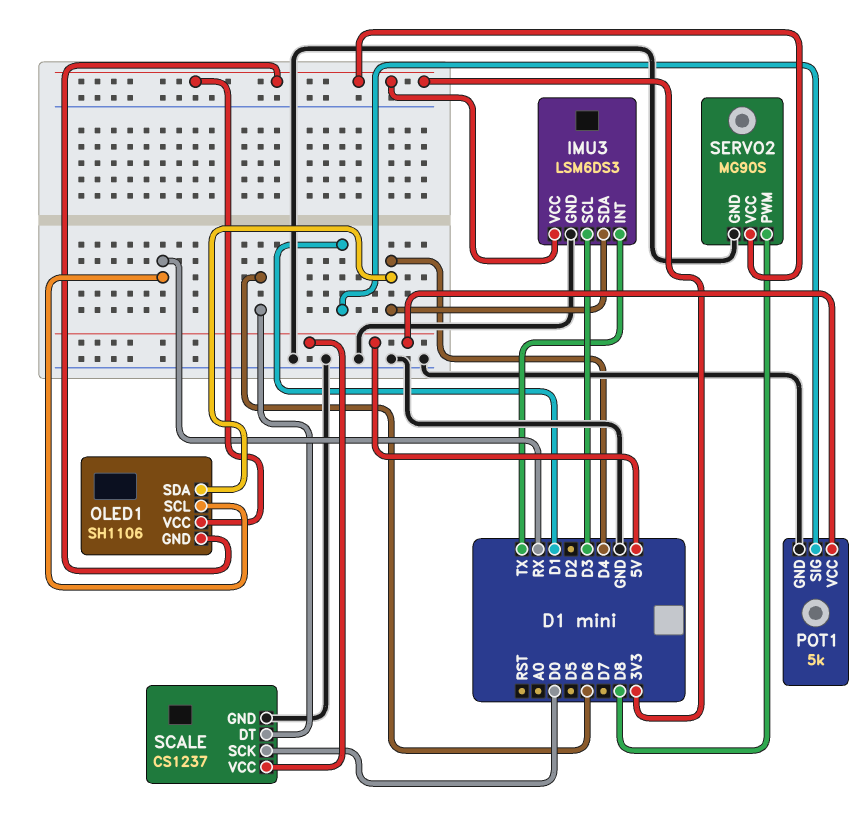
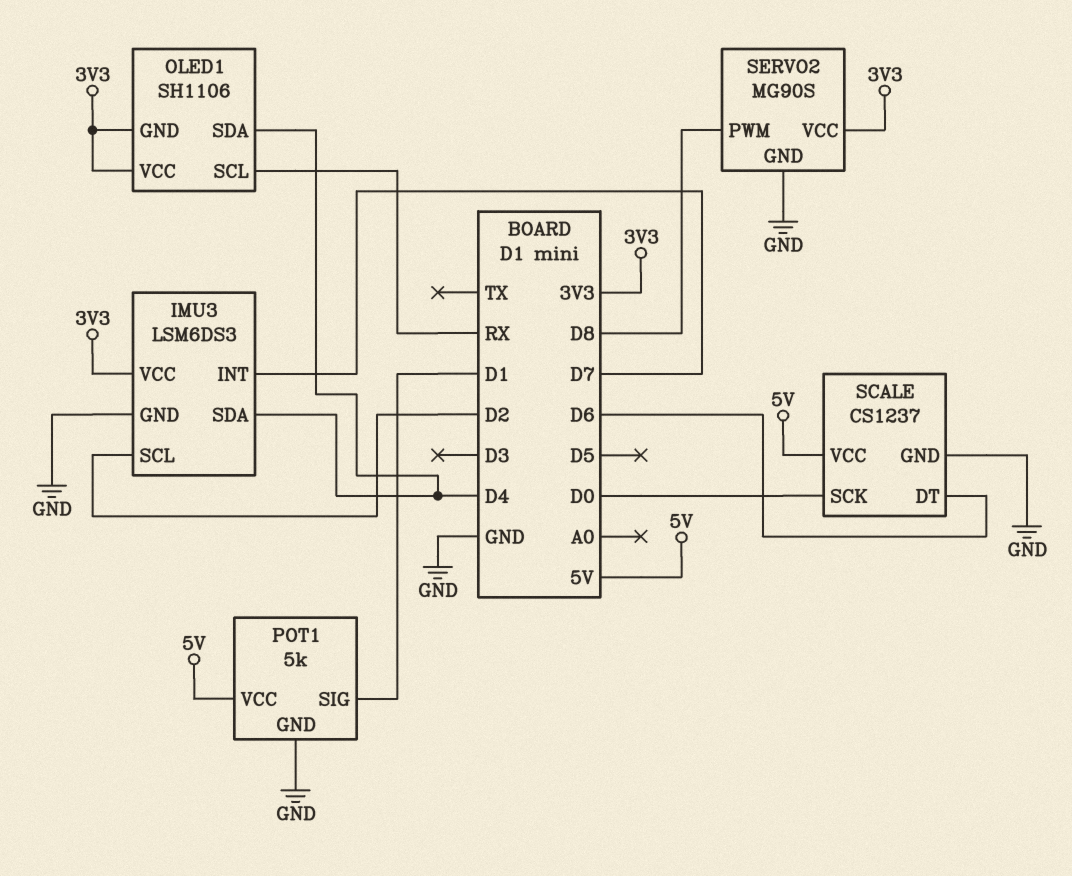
IMU3 pin INT: TX -> D7
IMU3 pin SCL: D3 -> D2

